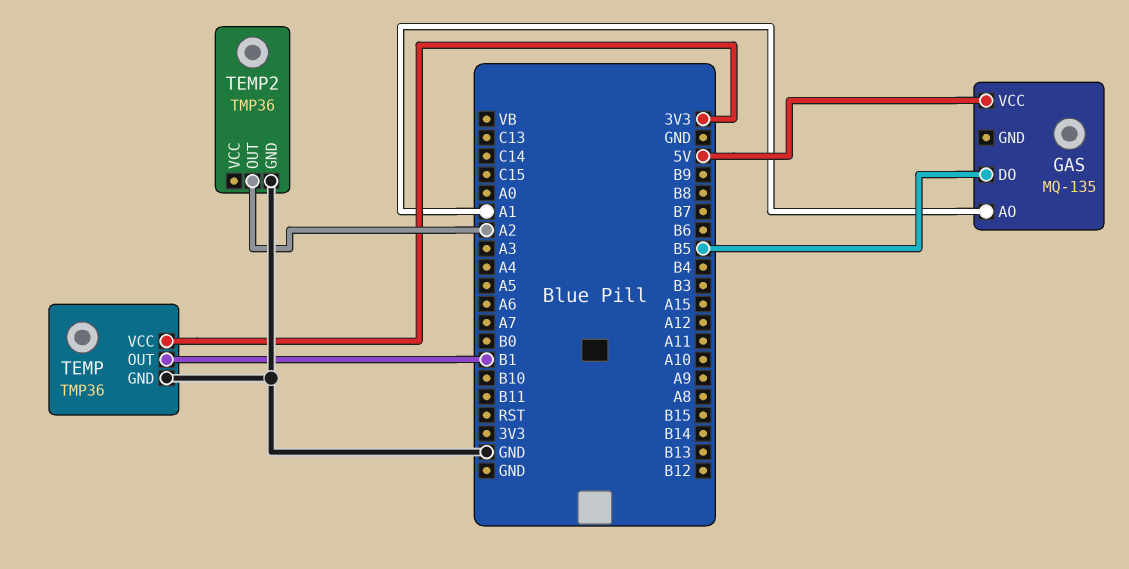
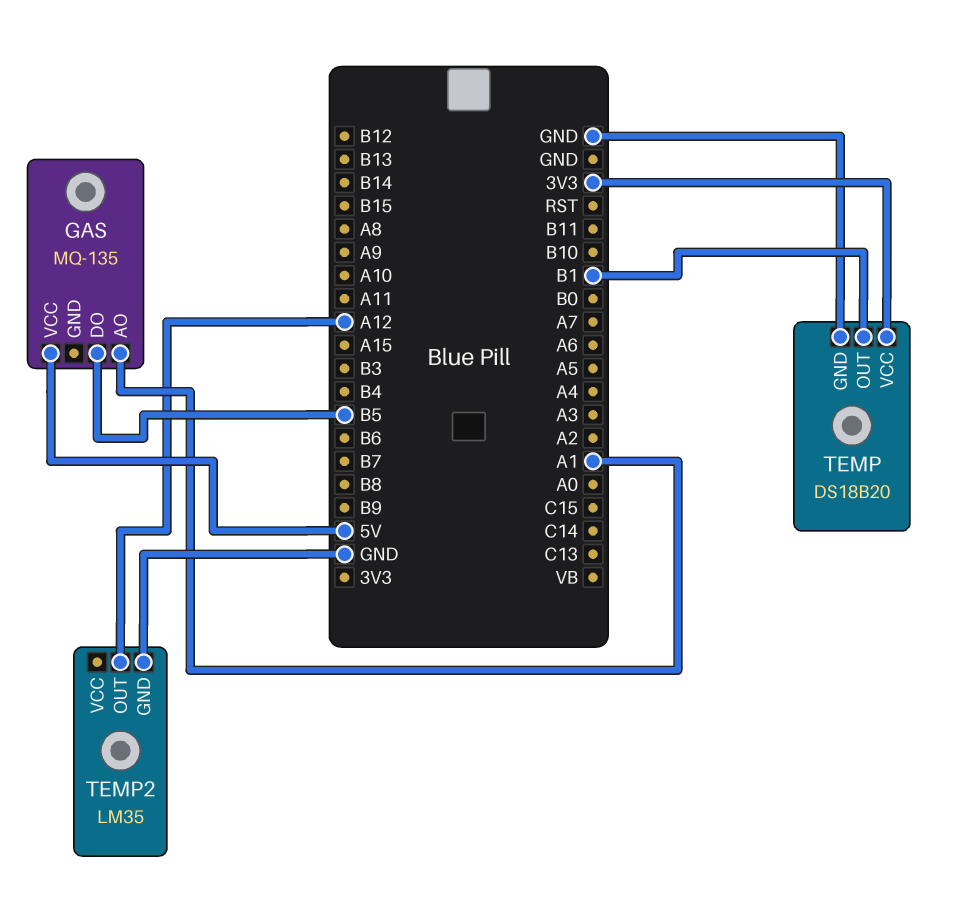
TEMP: TMP36 -> DS18B20
TEMP2: TMP36 -> LM35
TEMP2 pin OUT: A2 -> A12

